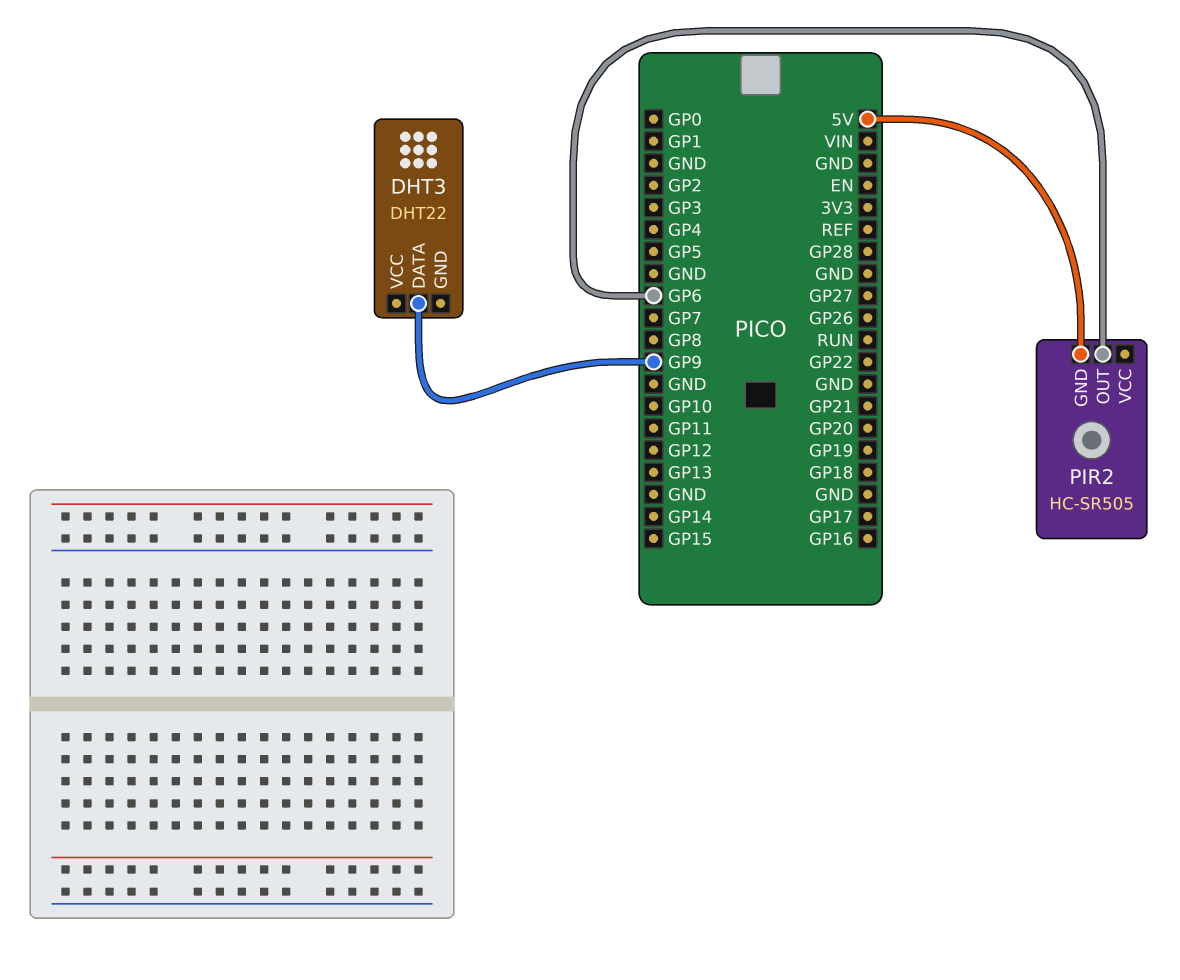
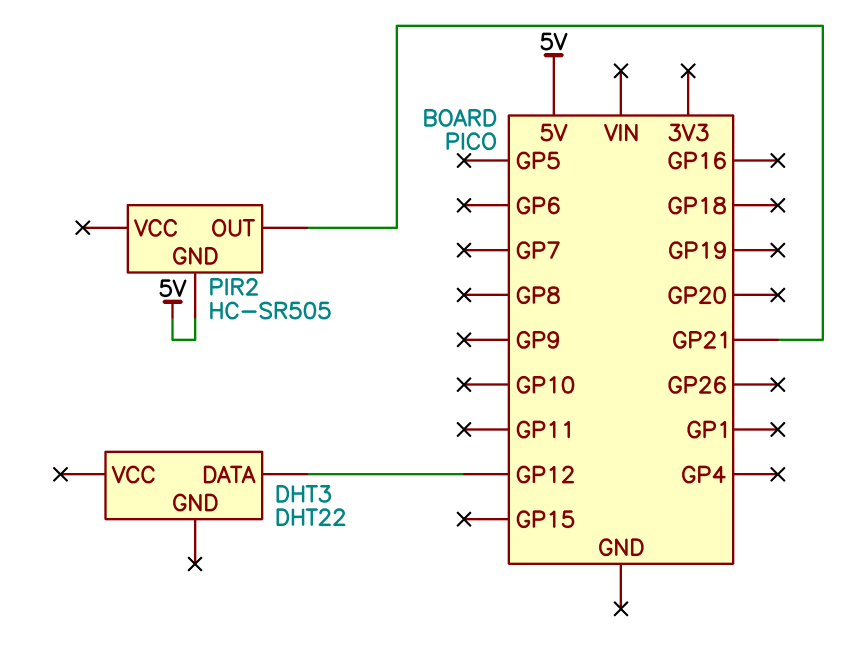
DHT3 pin DATA: GP9 -> GP12
PIR2 pin OUT: GP6 -> GP21

